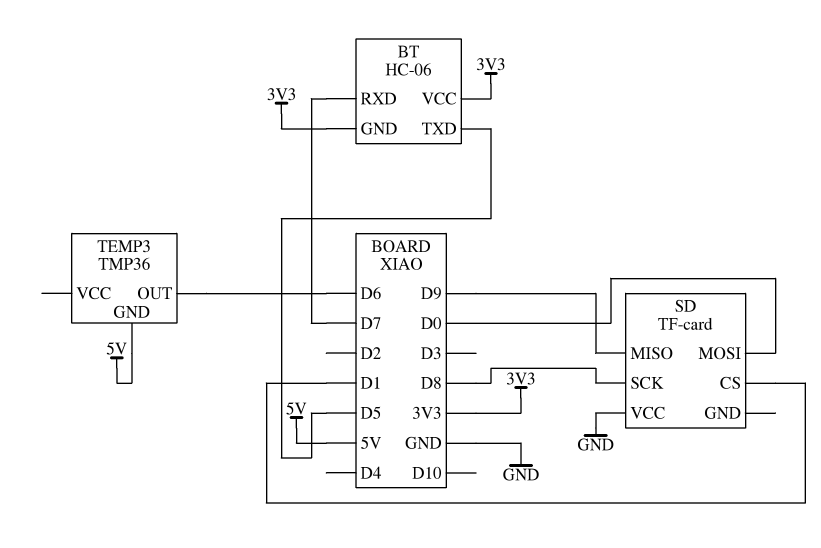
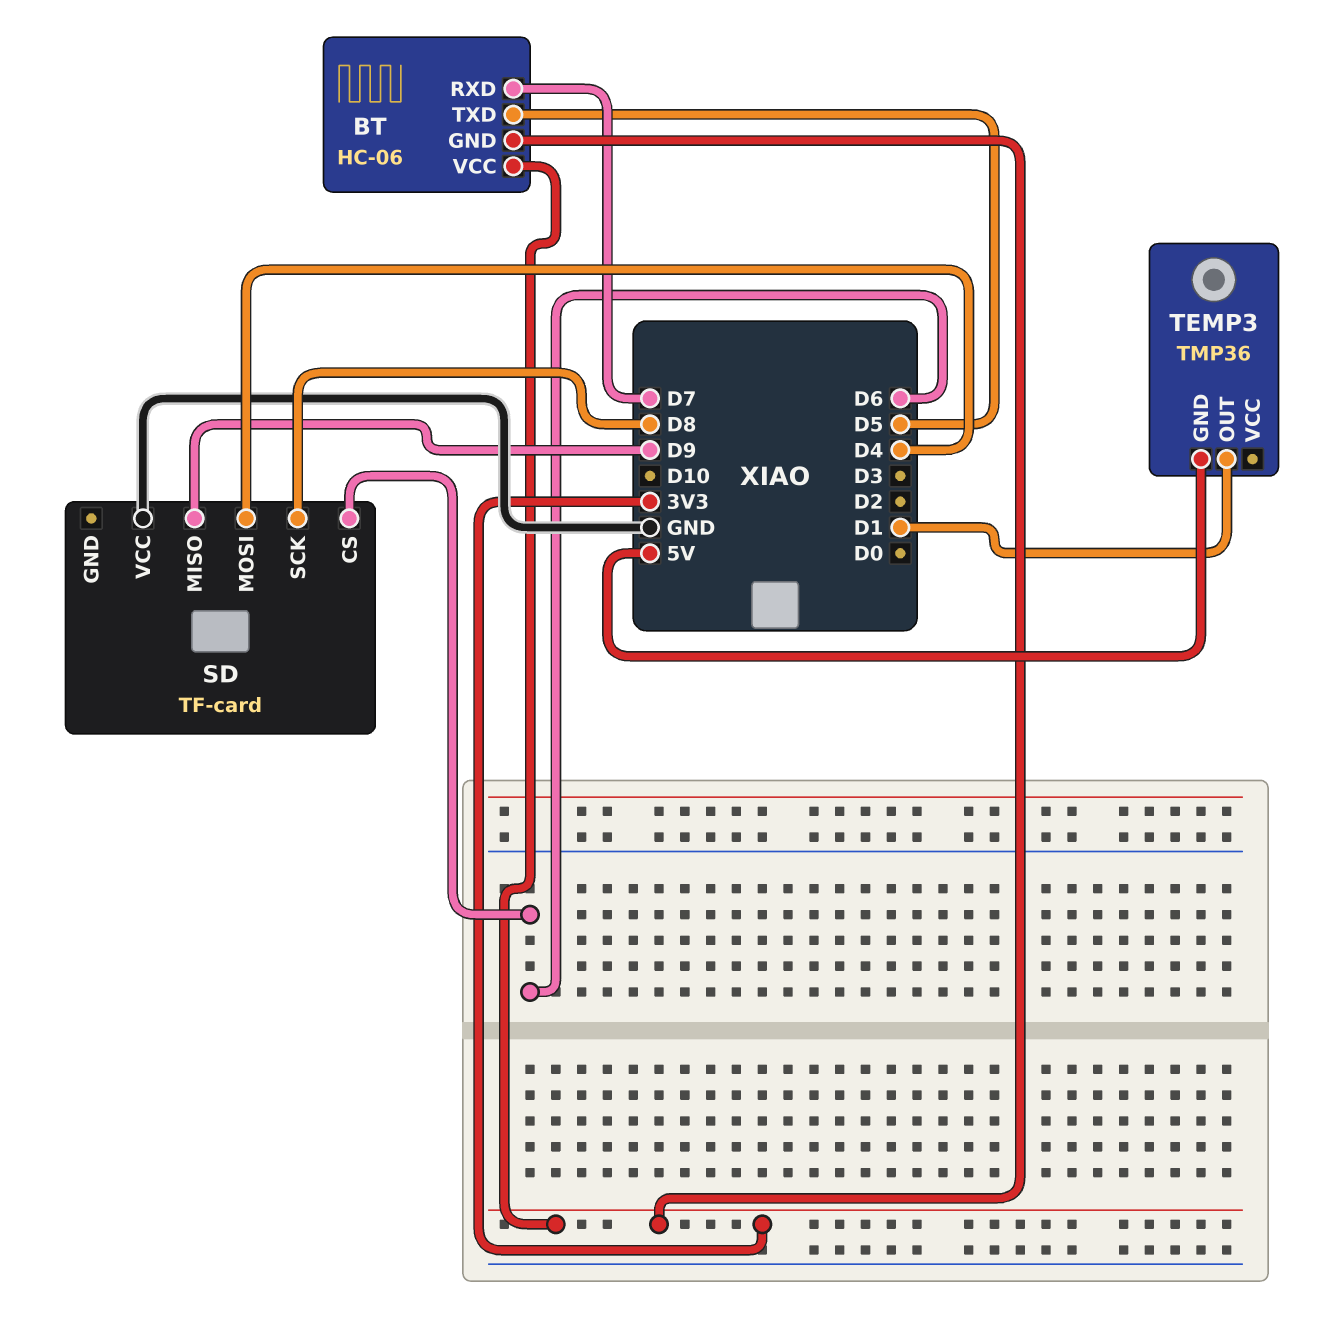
SD pin CS: D1 -> D6
SD pin MOSI: D0 -> D4
TEMP3 pin OUT: D6 -> D1

